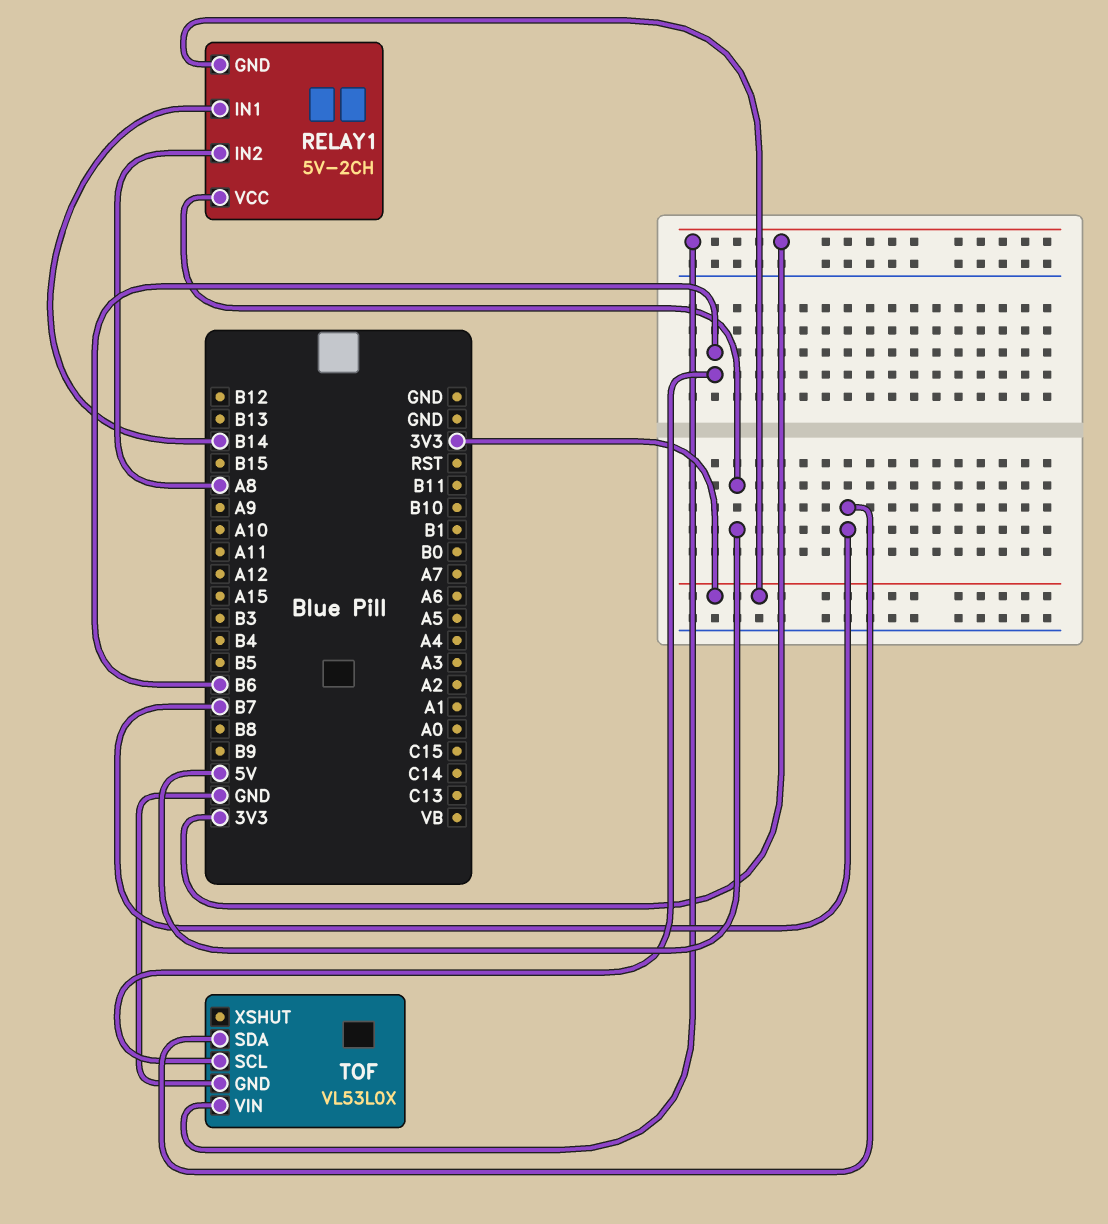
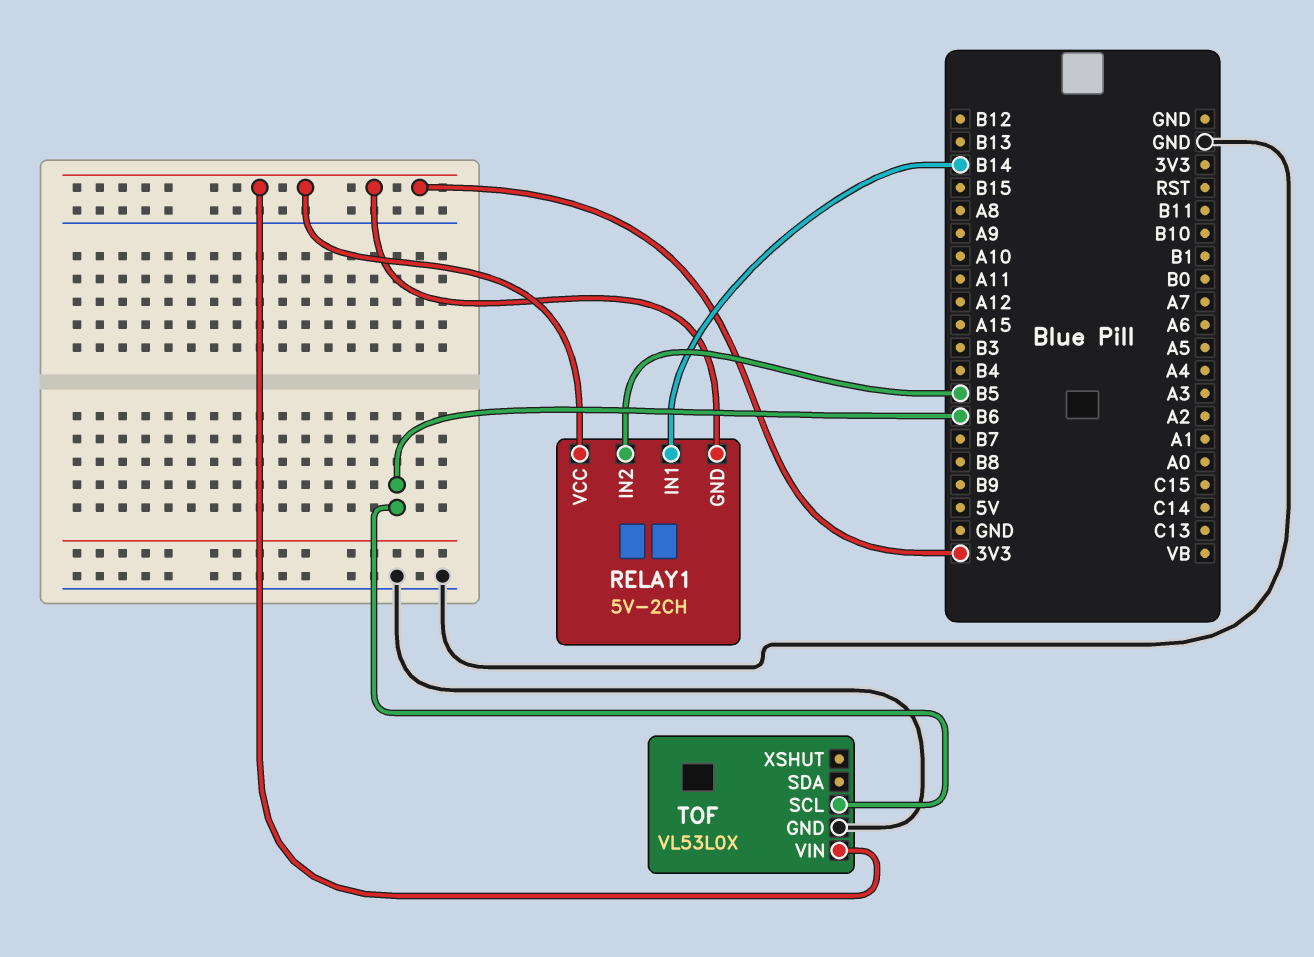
RELAY1 pin IN2: A8 -> B5
RELAY1 pin VCC: 5V -> 3V3
TOF pin SDA: B7 -> none

